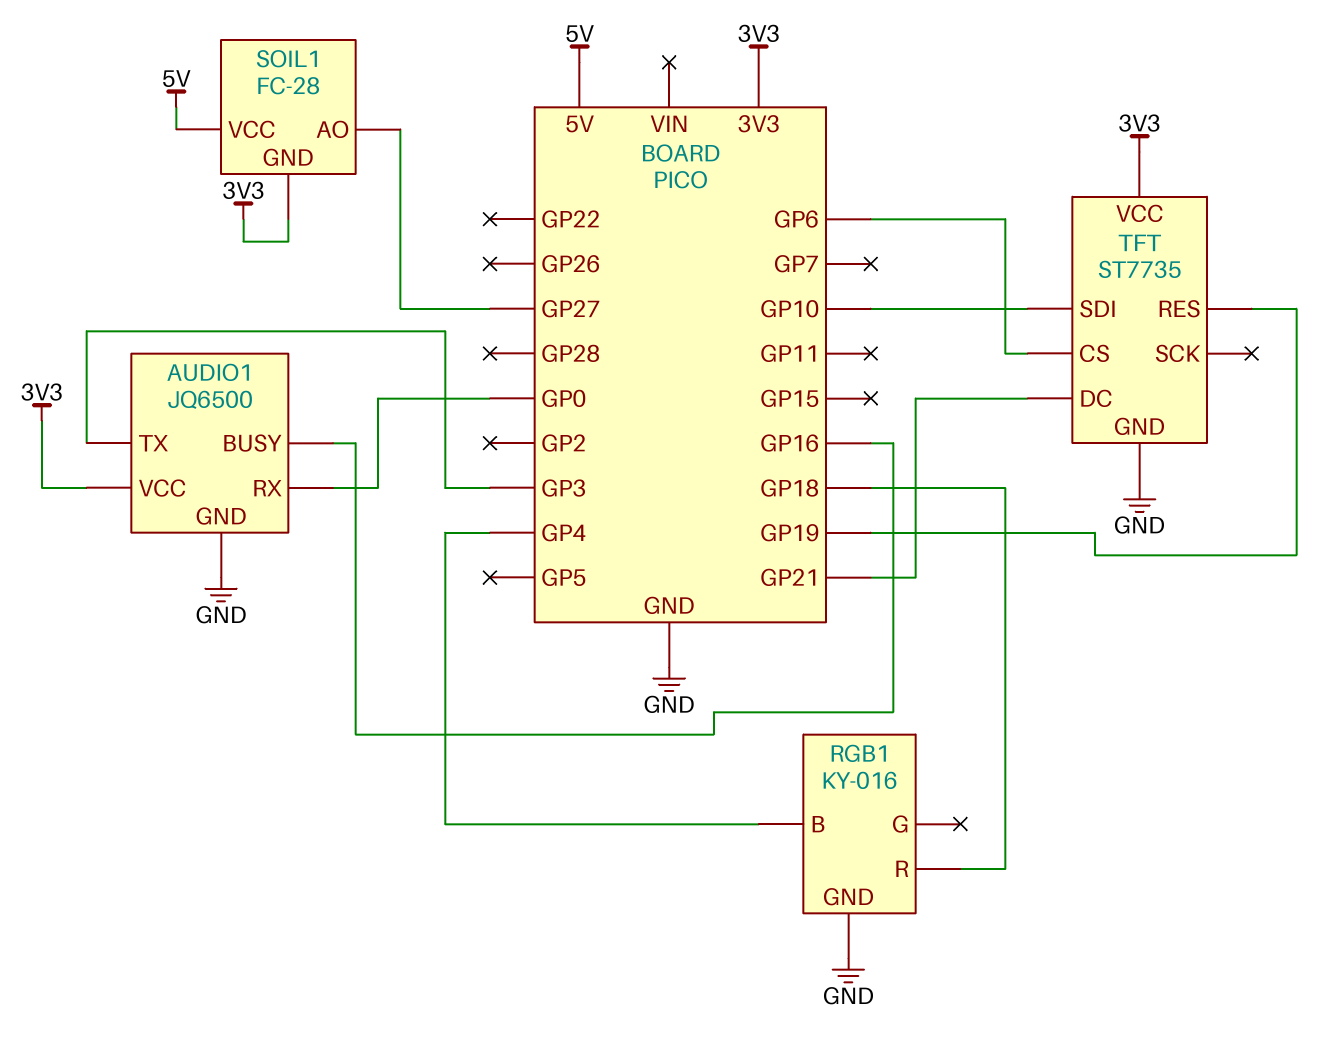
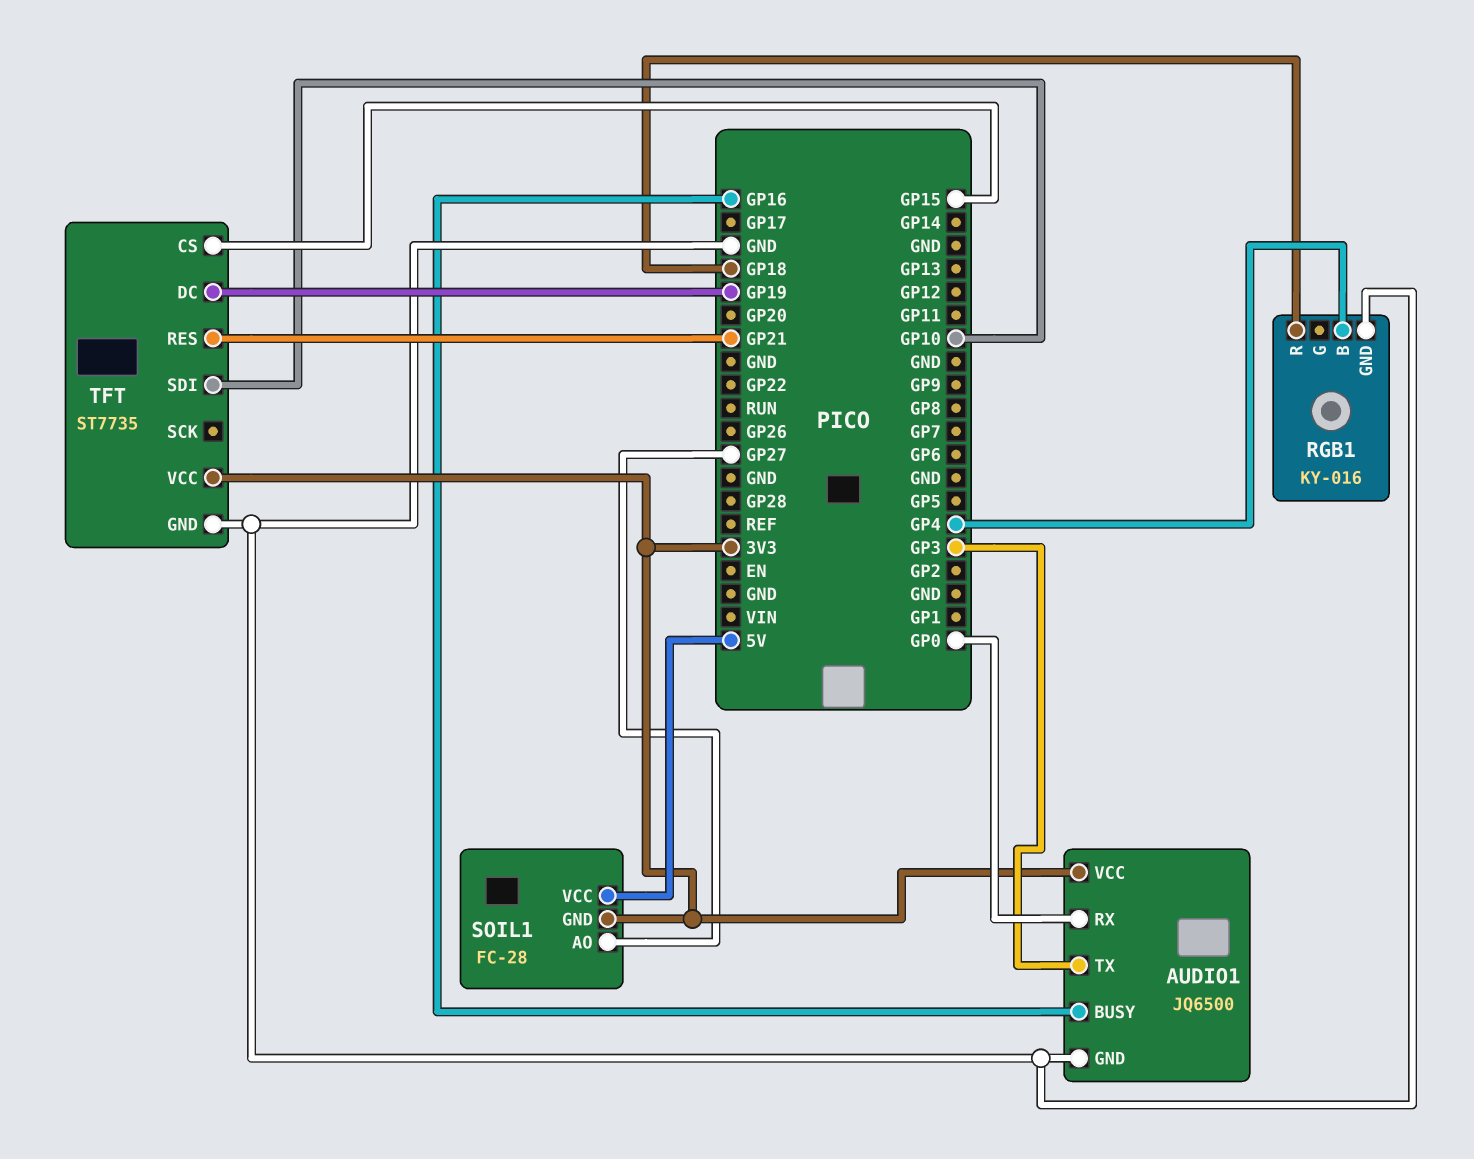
TFT pin CS: GP6 -> GP15
TFT pin DC: GP21 -> GP19
TFT pin RES: GP19 -> GP21

